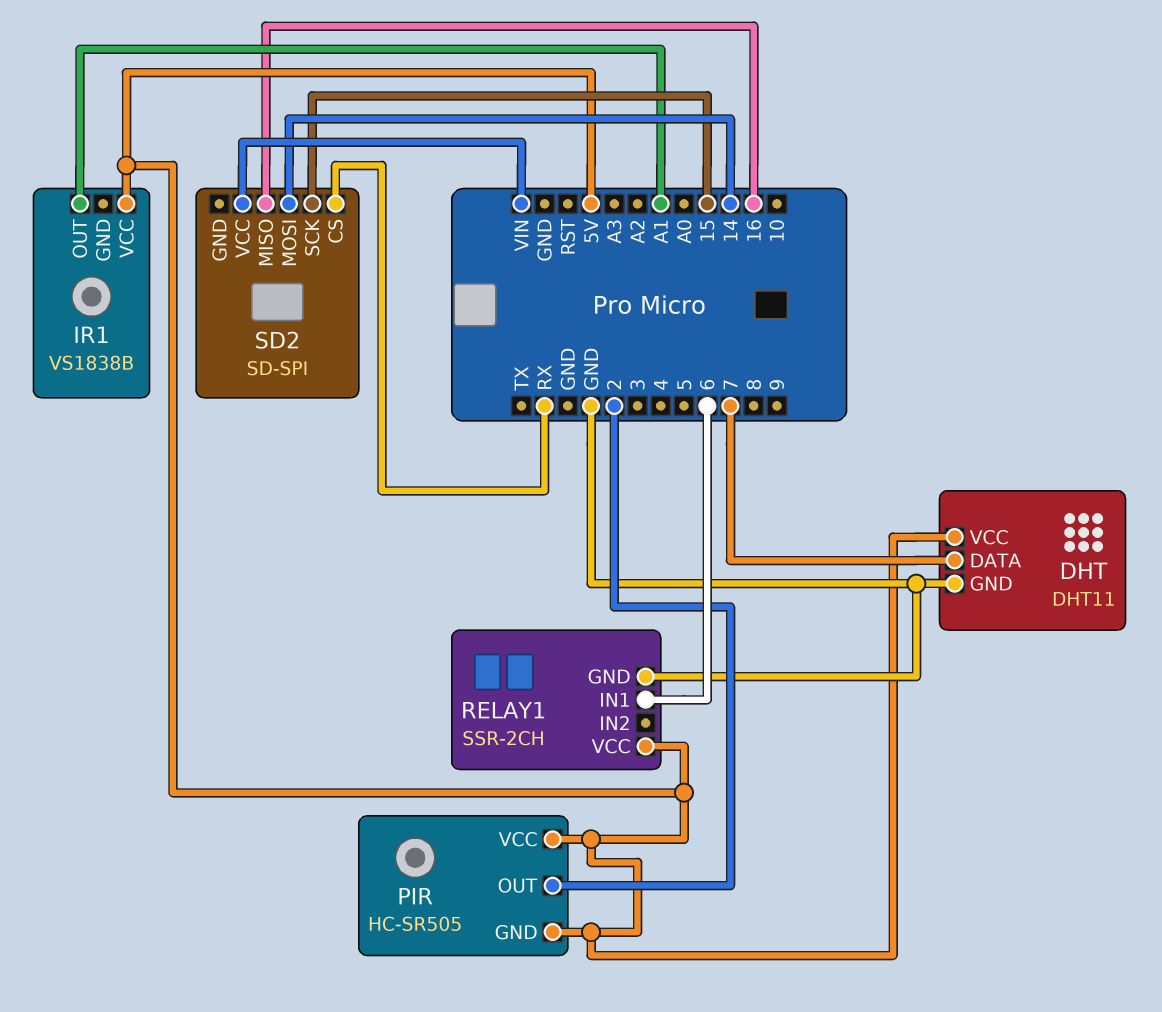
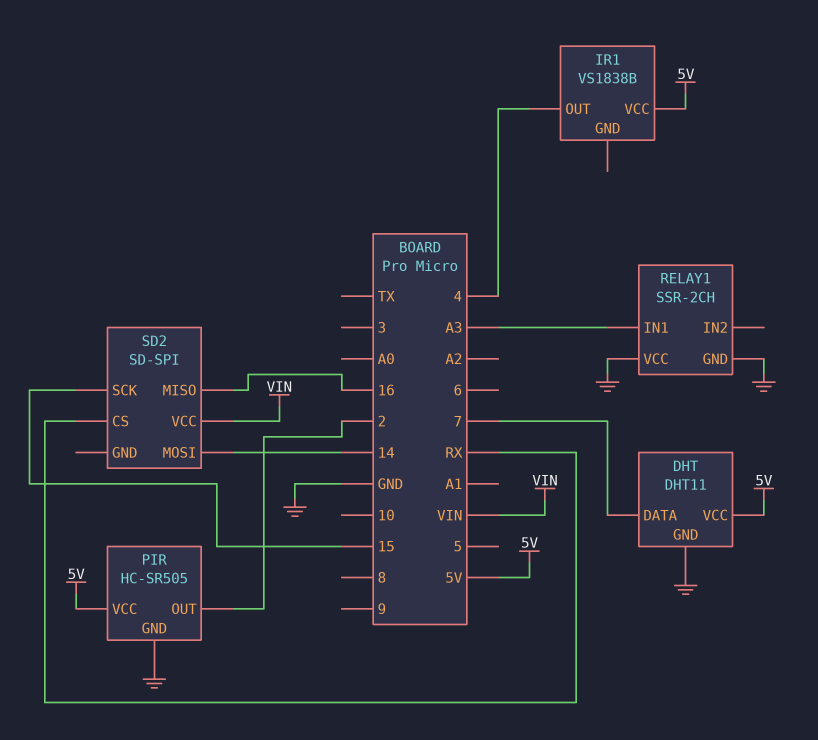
IR1 pin OUT: A1 -> 4
PIR pin GND: 5V -> GND
RELAY1 pin IN1: 6 -> A3
RELAY1 pin VCC: 5V -> GND

